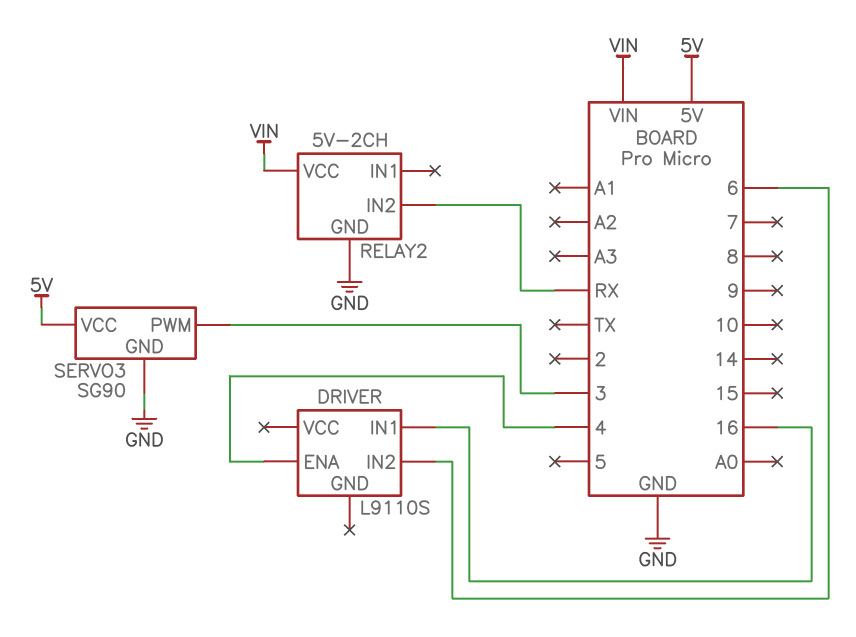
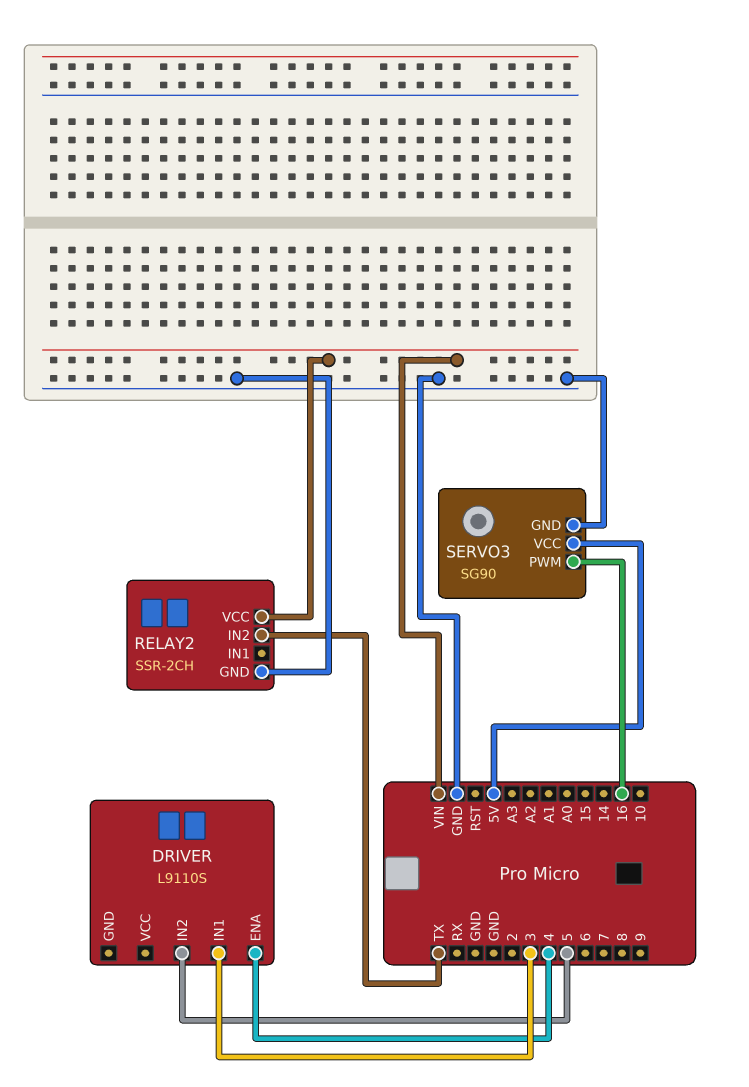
DRIVER pin IN1: 16 -> 3
DRIVER pin IN2: 6 -> 5
RELAY2: 5V-2CH -> SSR-2CH
RELAY2 pin IN2: RX -> TX
SERVO3 pin PWM: 3 -> 16

